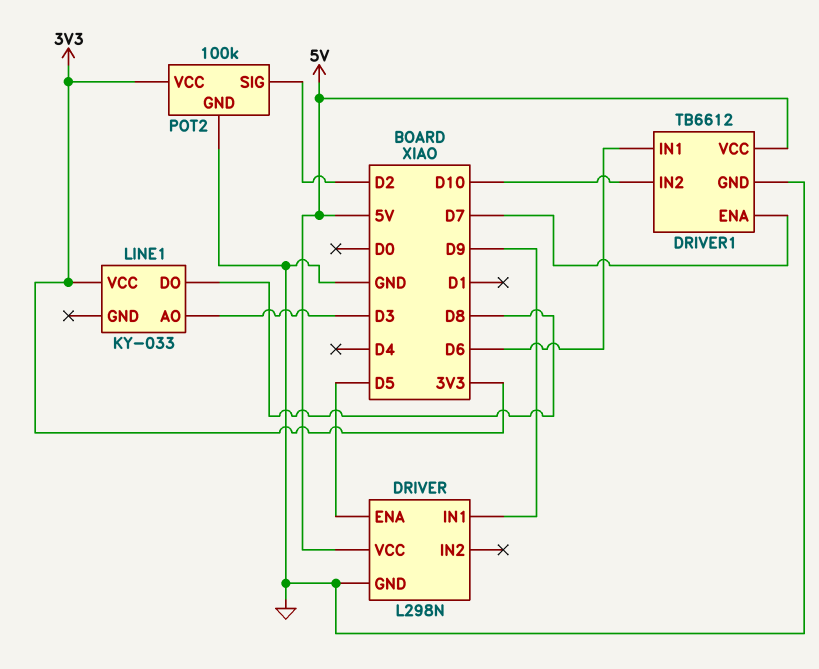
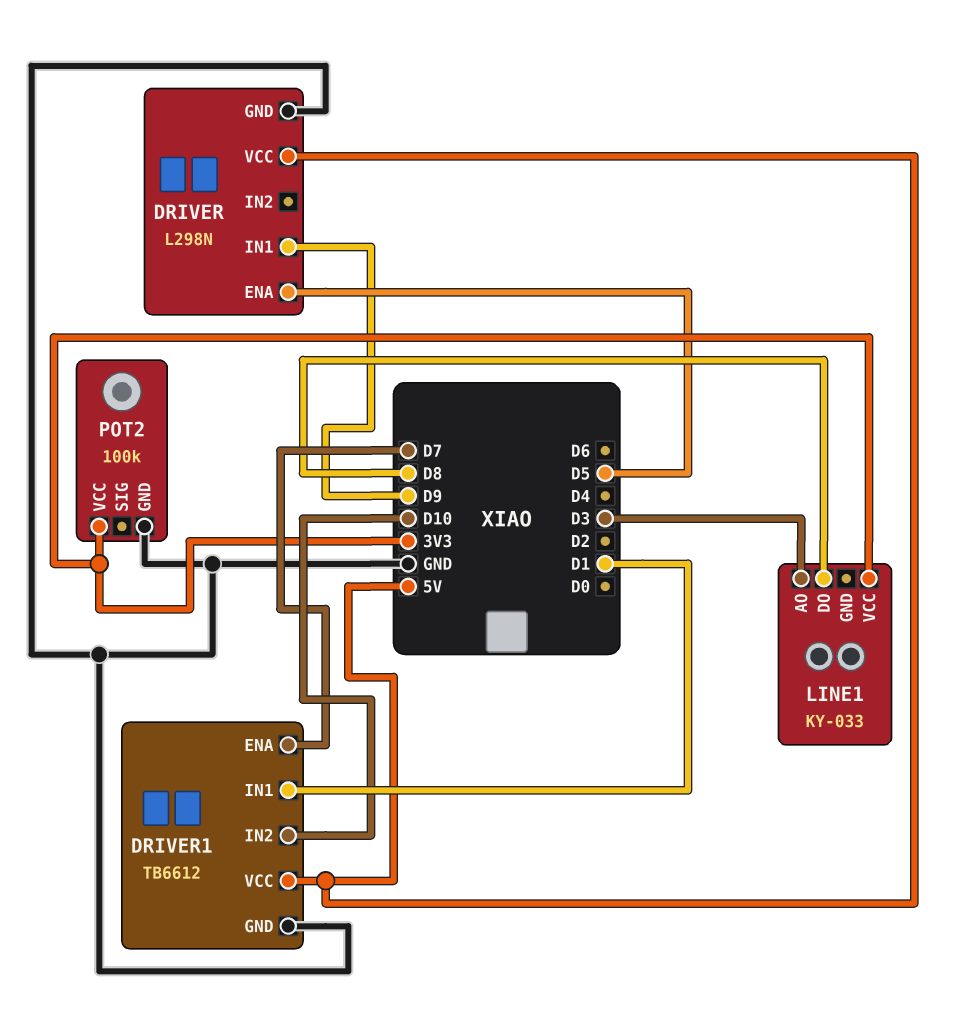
DRIVER1 pin IN1: D6 -> D1
POT2 pin SIG: D2 -> none

